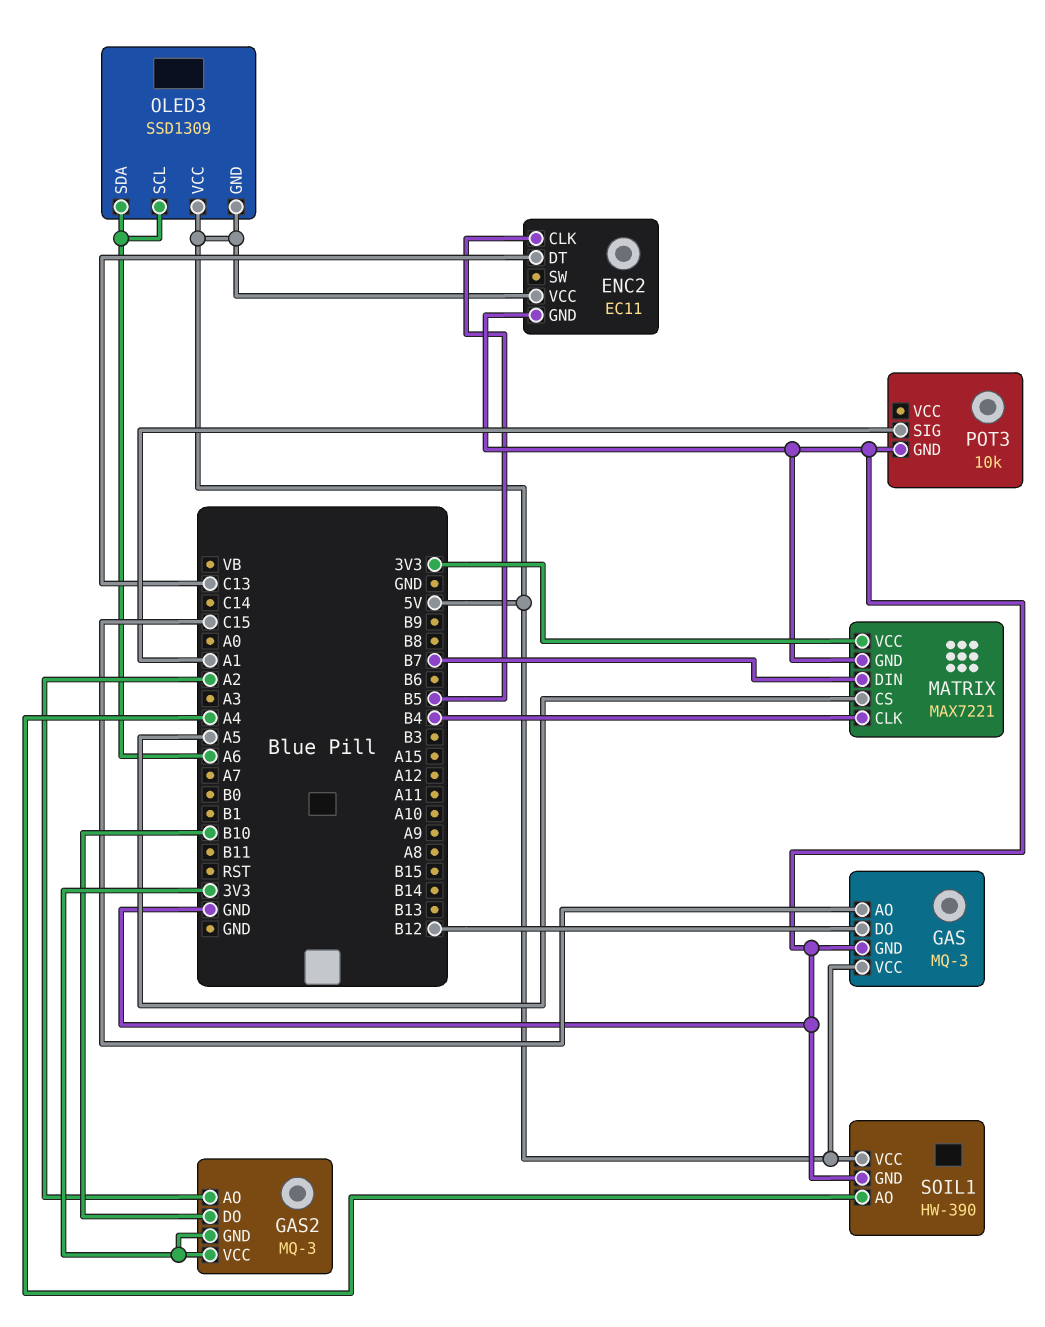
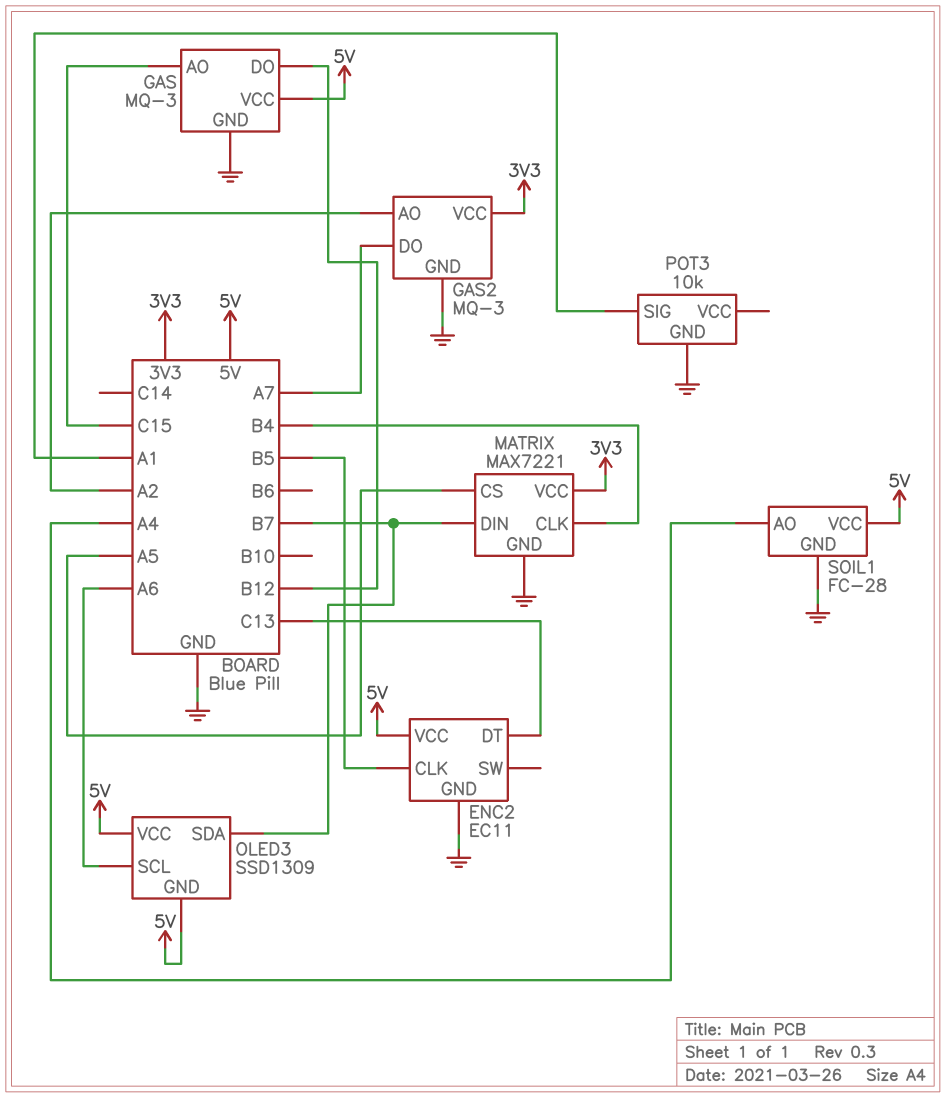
GAS2 pin DO: B10 -> A7
GAS2 pin GND: 3V3 -> GND
OLED3 pin SDA: A6 -> B7
SOIL1: HW-390 -> FC-28

